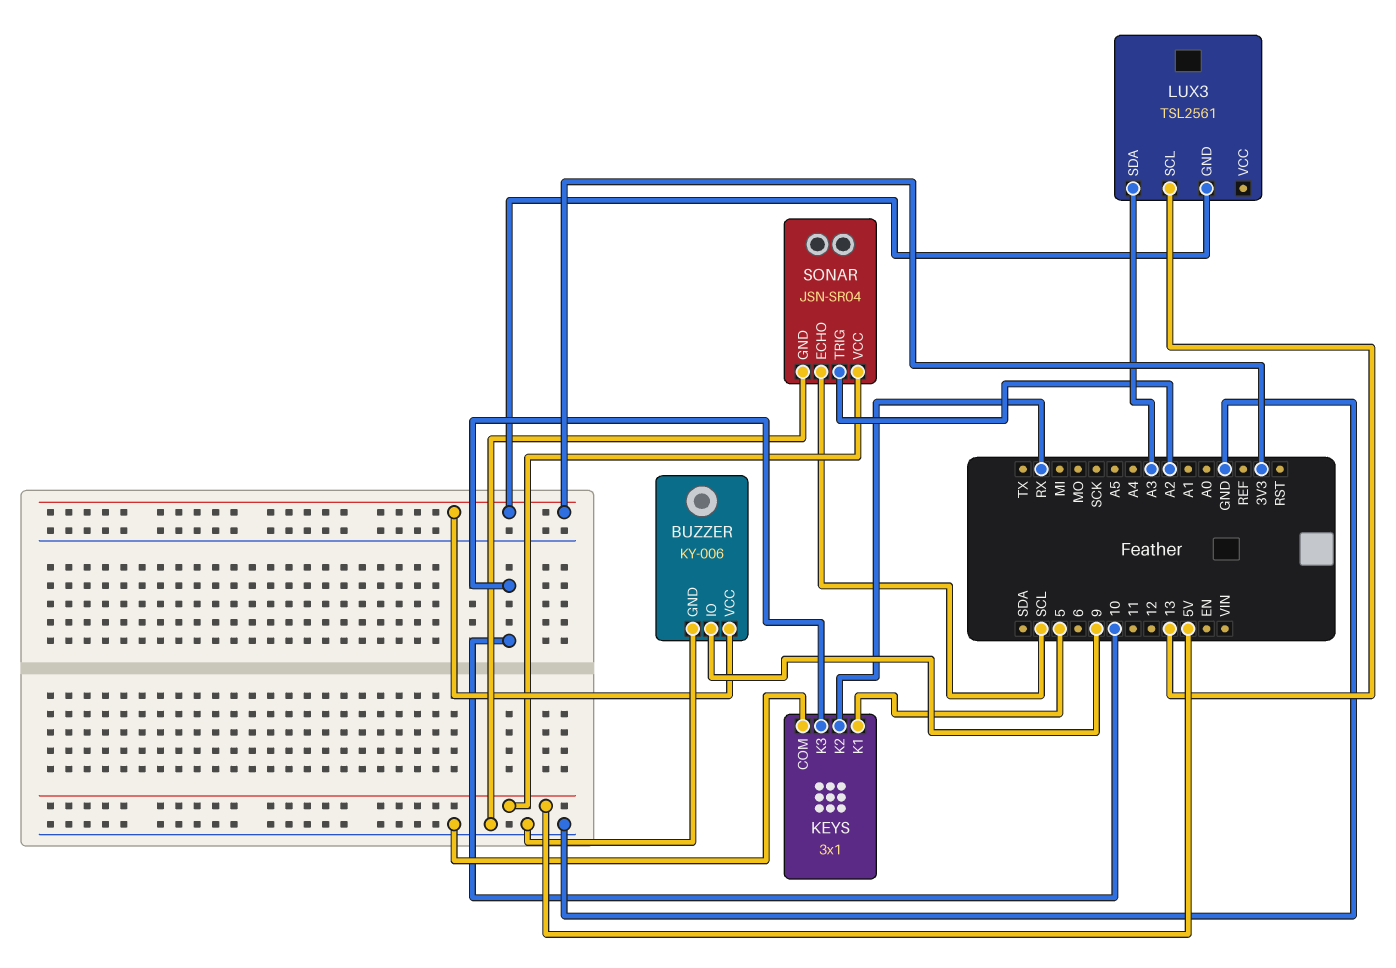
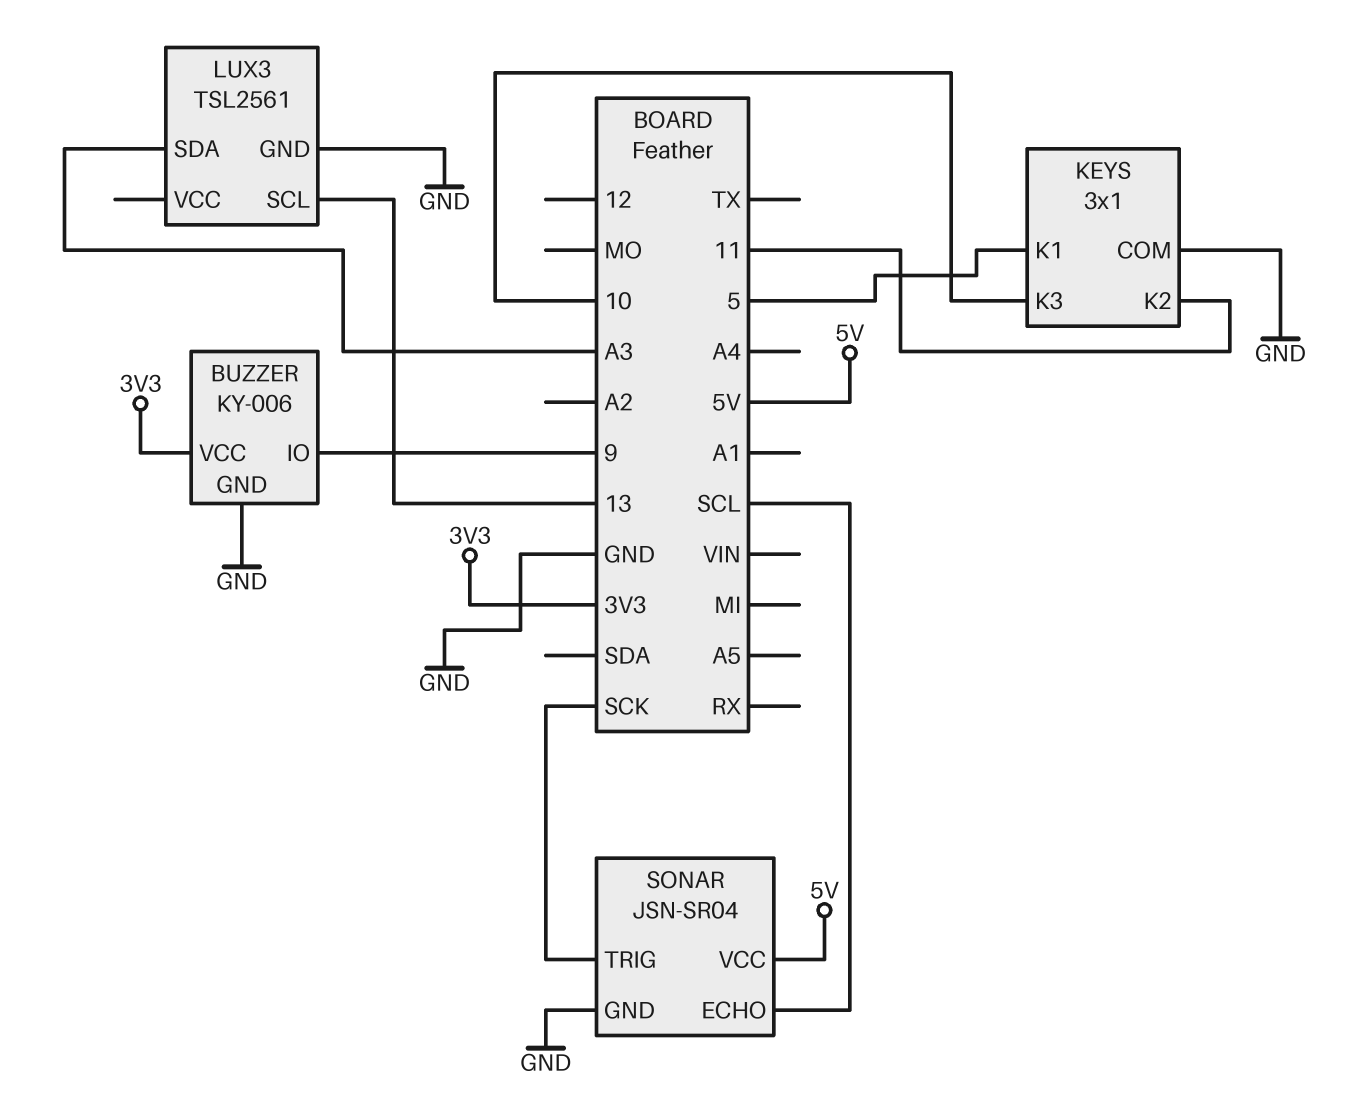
KEYS pin K2: RX -> 11
LUX3 pin GND: 3V3 -> GND
SONAR pin TRIG: A2 -> SCK

